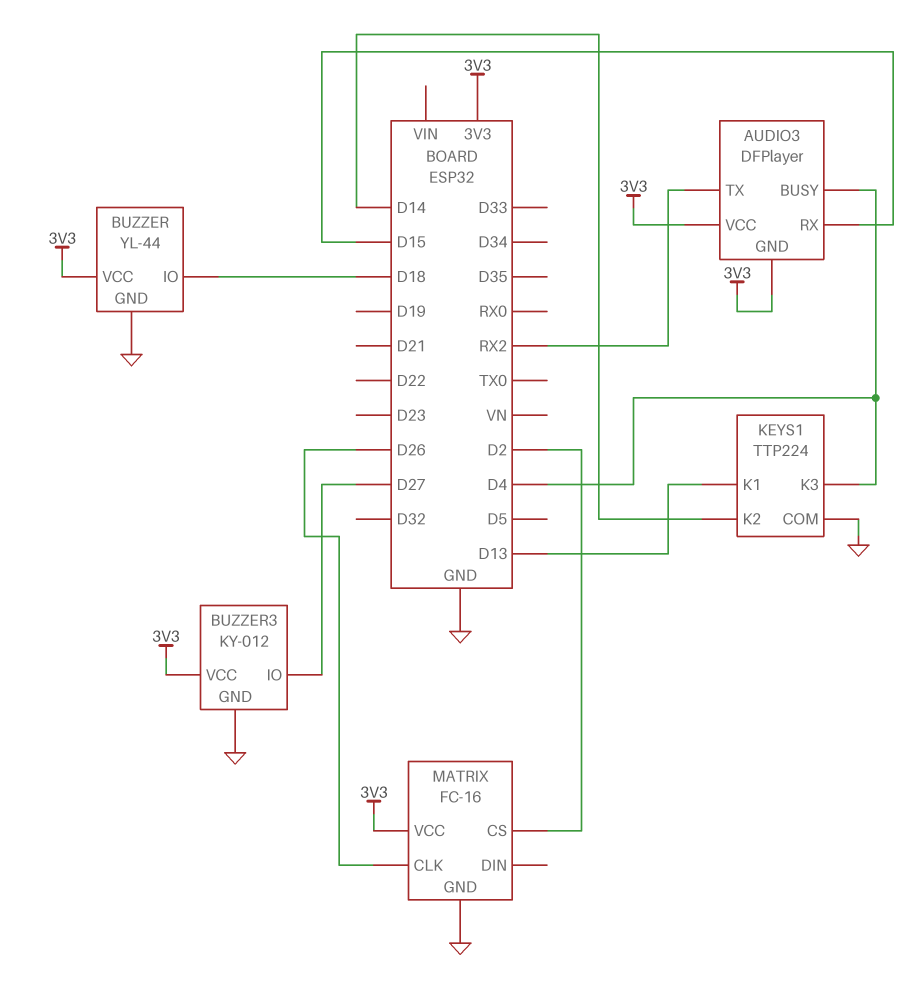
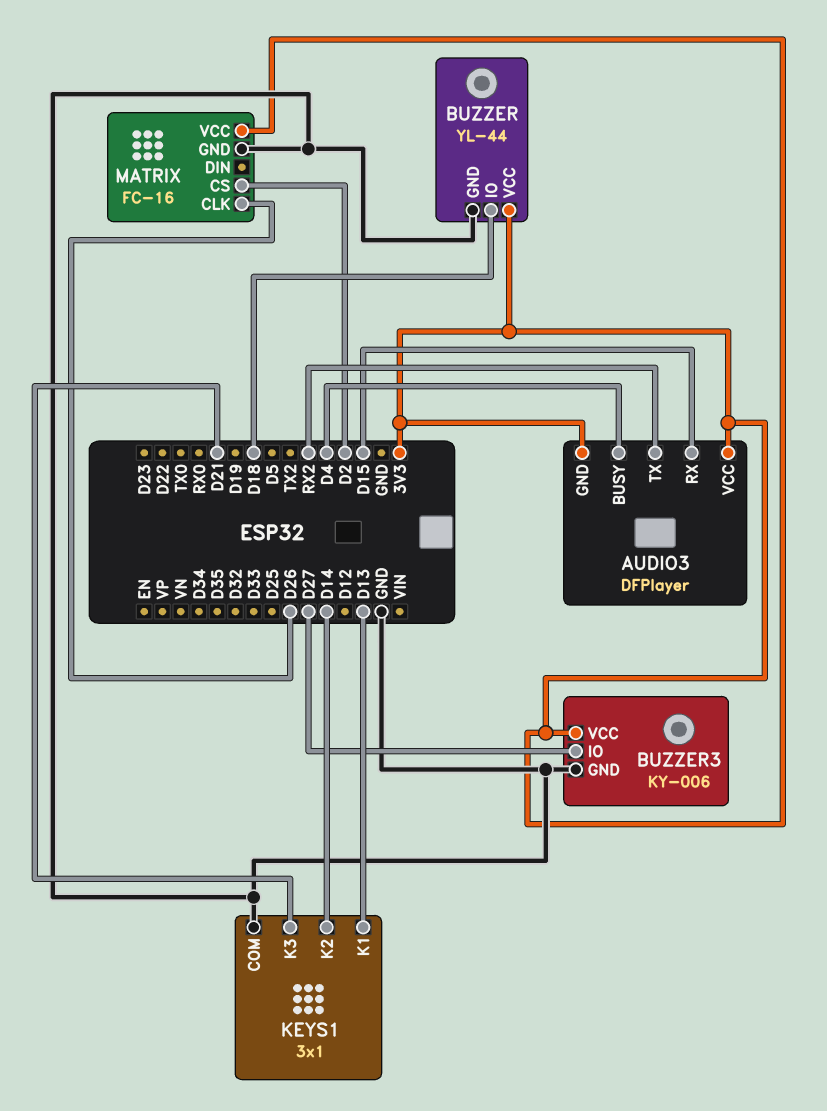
BUZZER3: KY-012 -> KY-006
KEYS1: TTP224 -> 3x1
KEYS1 pin K3: D4 -> D21

